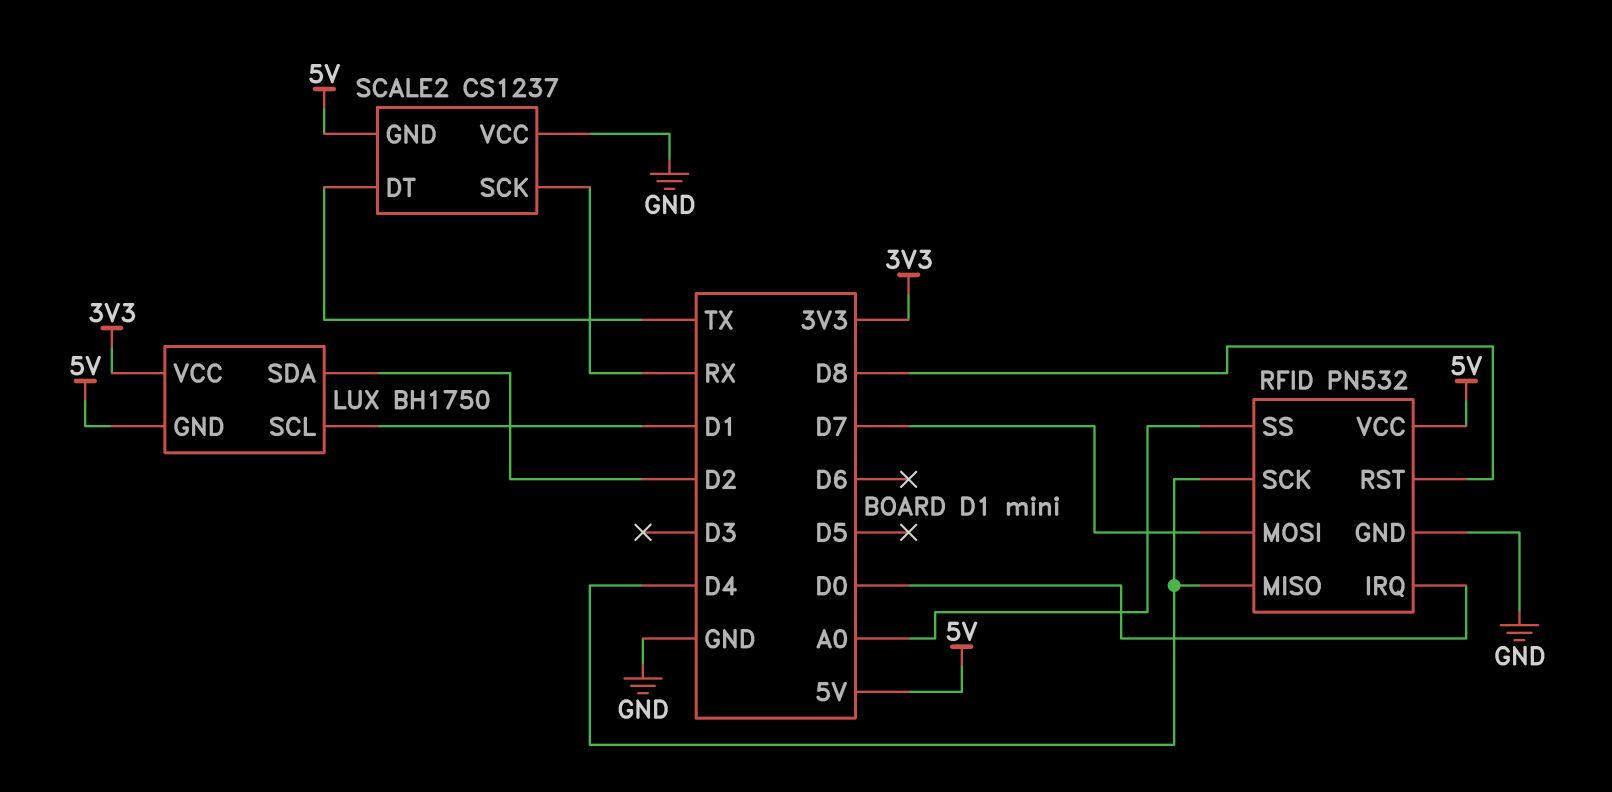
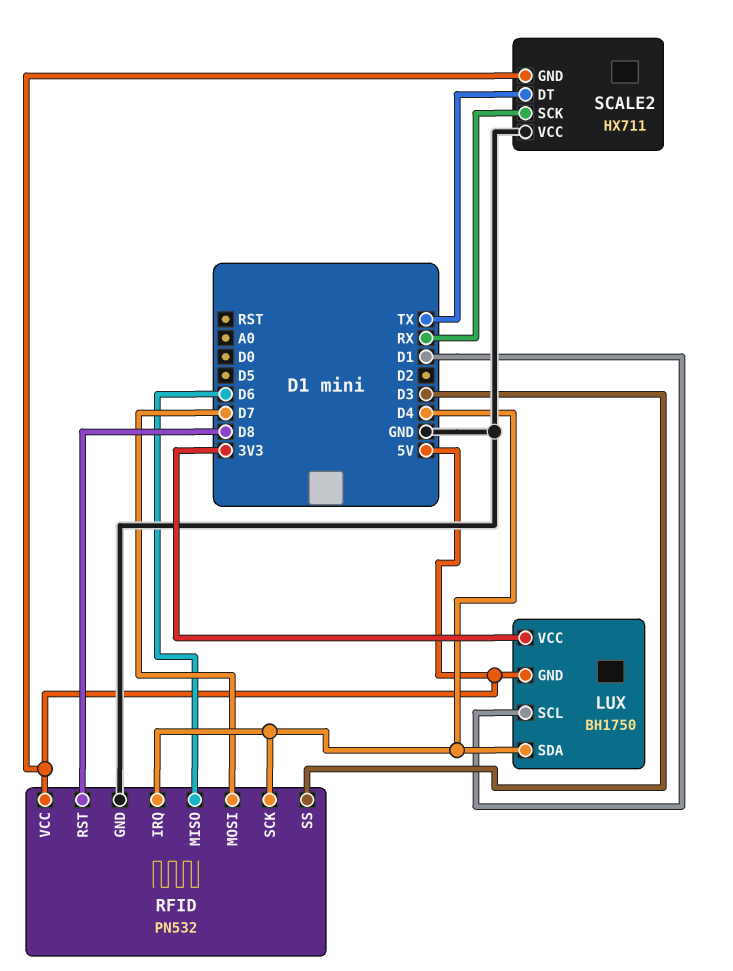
LUX pin SDA: D2 -> D4
RFID pin IRQ: D0 -> D4
RFID pin MISO: D4 -> D6
RFID pin SS: A0 -> D3
SCALE2: CS1237 -> HX711

